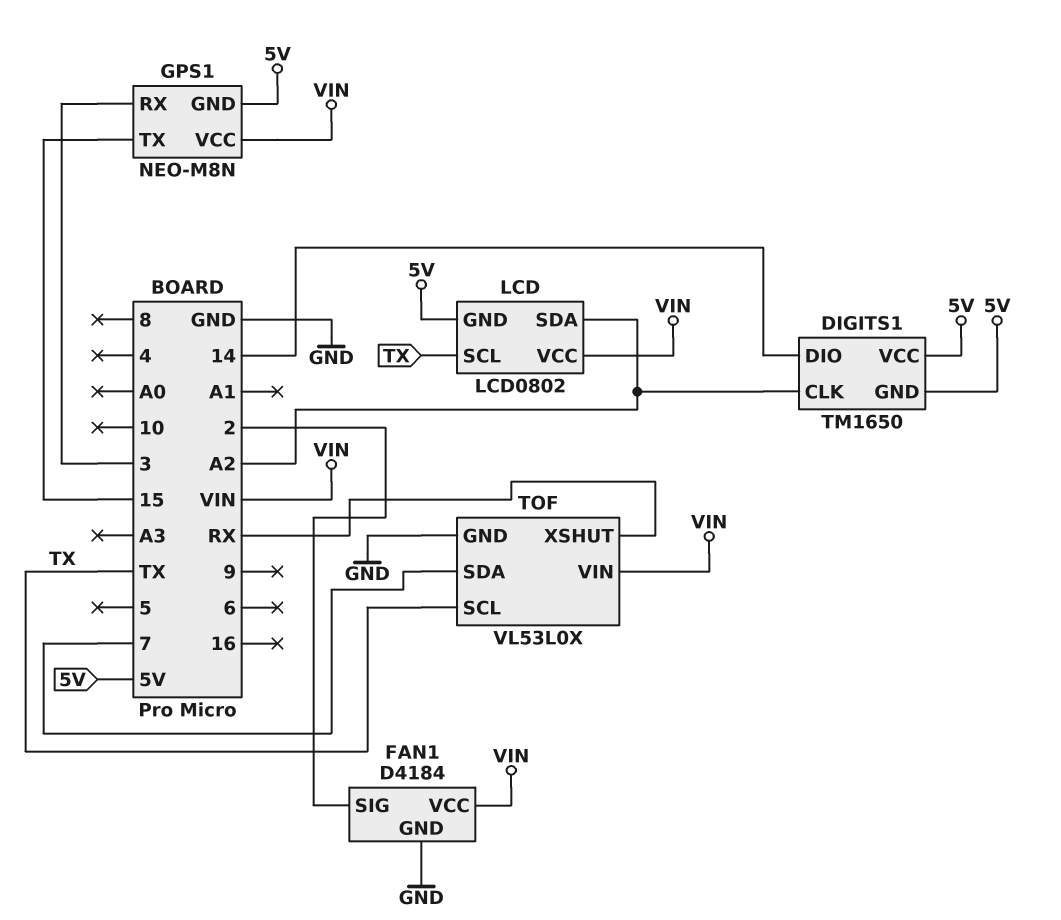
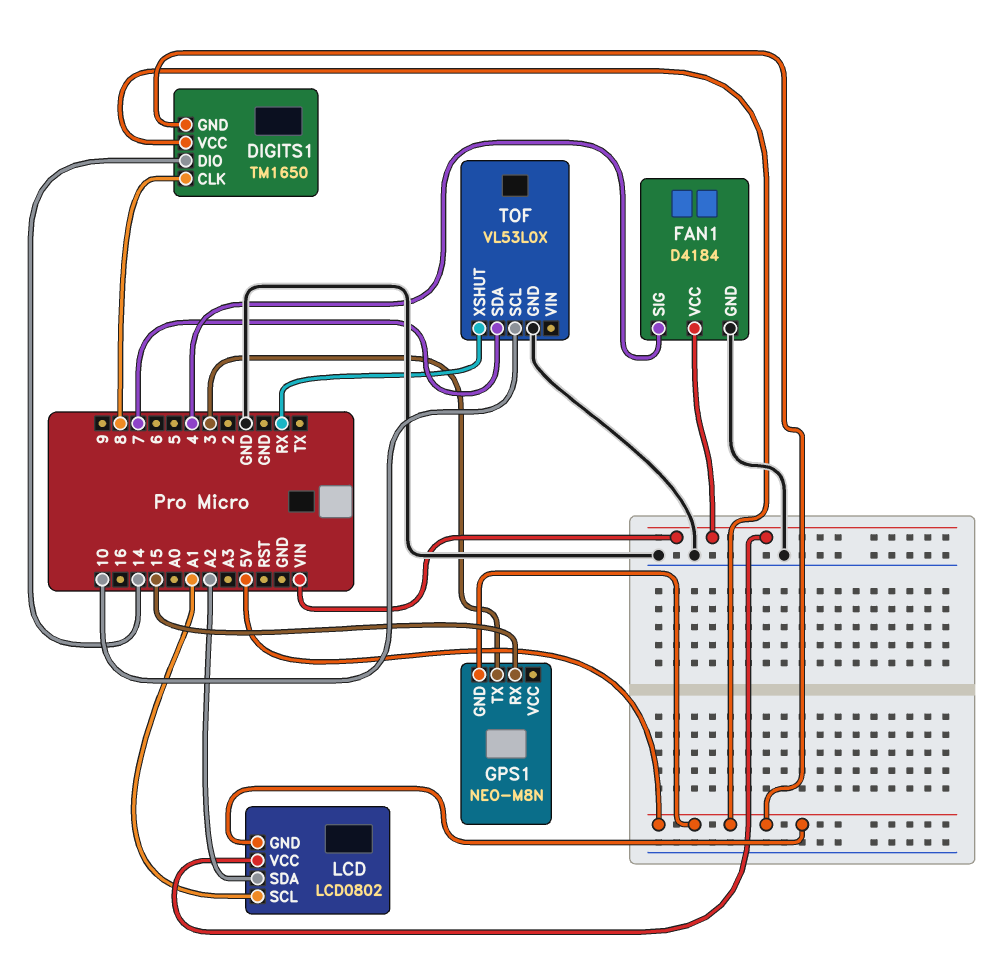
DIGITS1 pin CLK: A2 -> 8
FAN1 pin SIG: 2 -> 4
GPS1 pin RX: 3 -> 15
GPS1 pin TX: 15 -> 3
GPS1 pin VCC: VIN -> none
LCD pin SCL: TX -> A1
TOF pin SCL: TX -> 10
TOF pin VIN: VIN -> none

